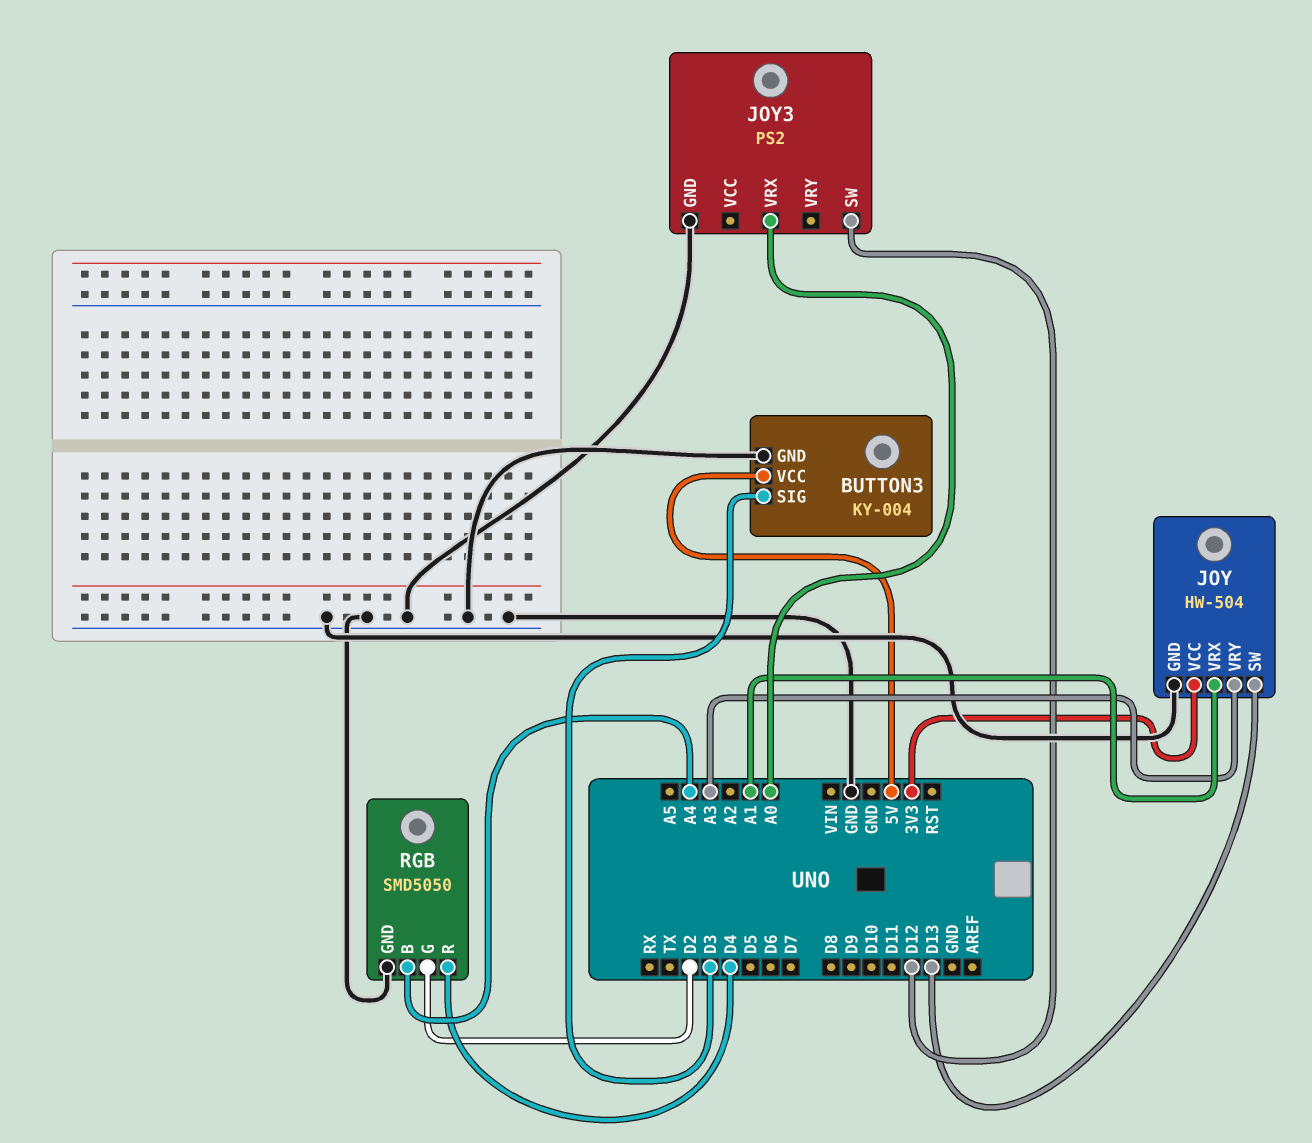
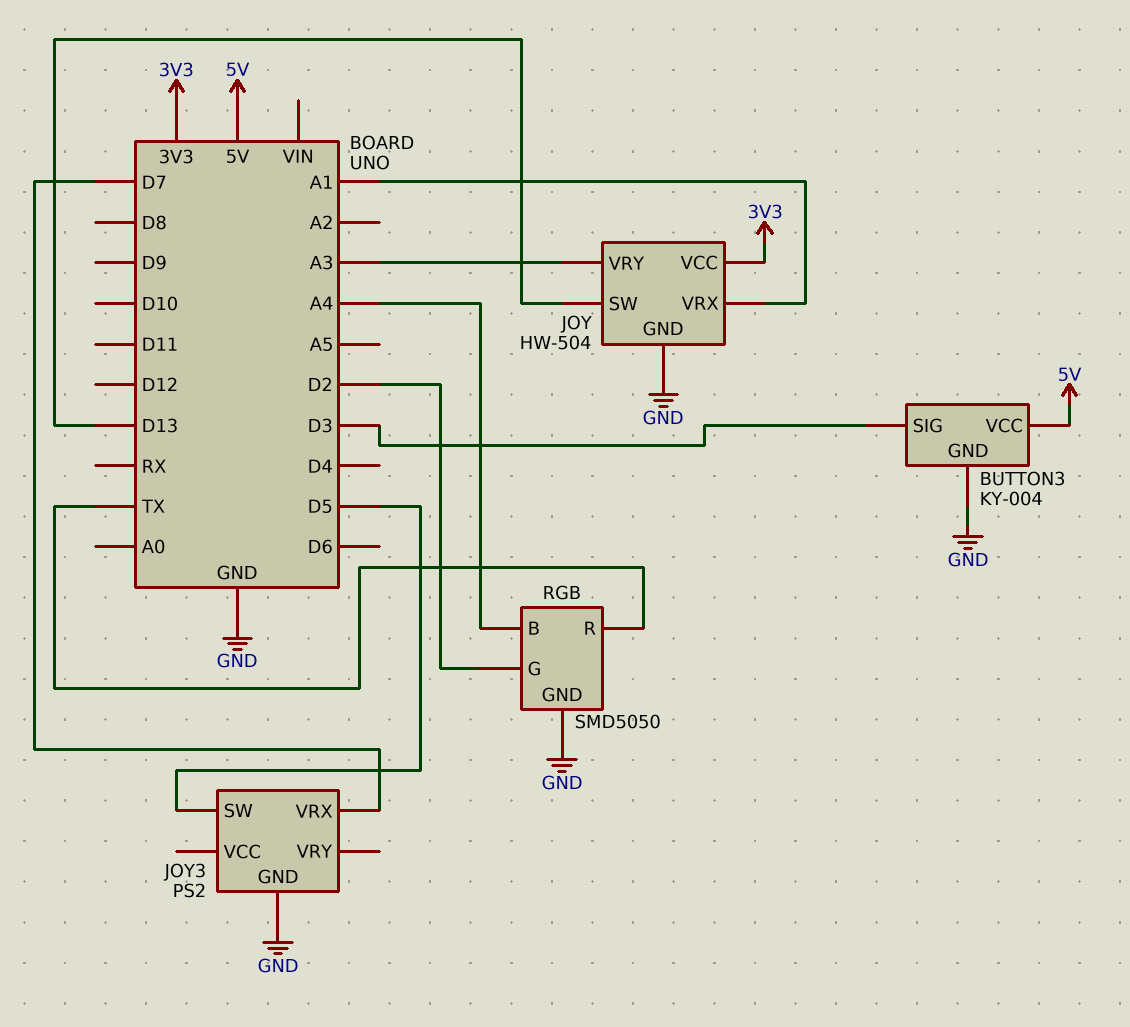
JOY3 pin SW: D12 -> D5
JOY3 pin VRX: A0 -> D7
RGB pin R: D4 -> TX

